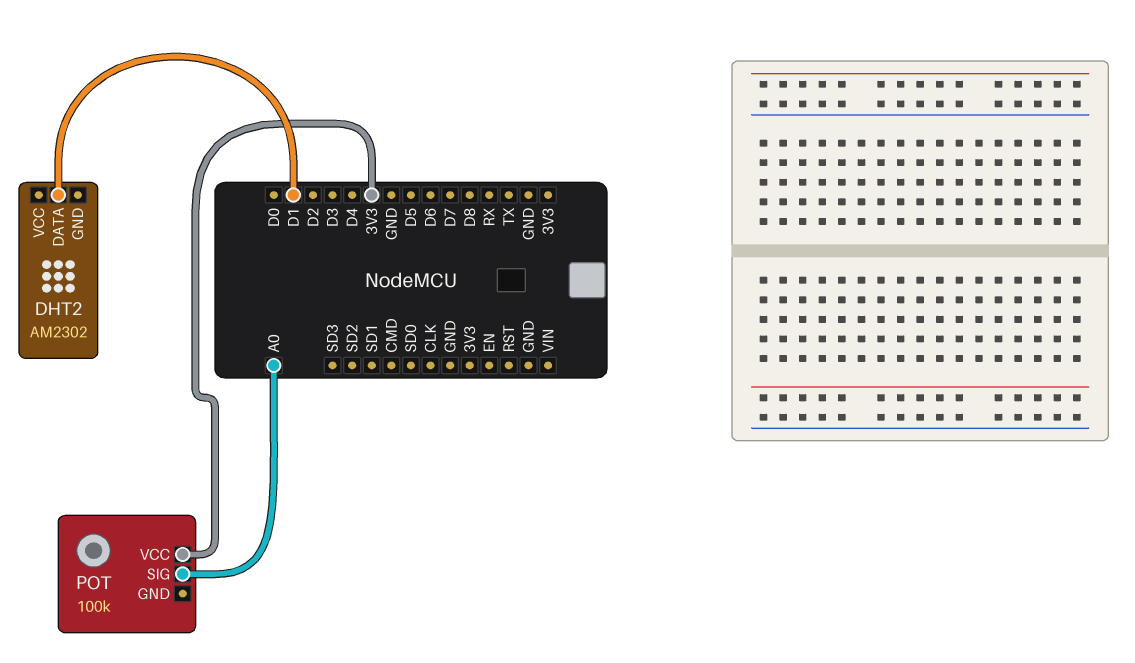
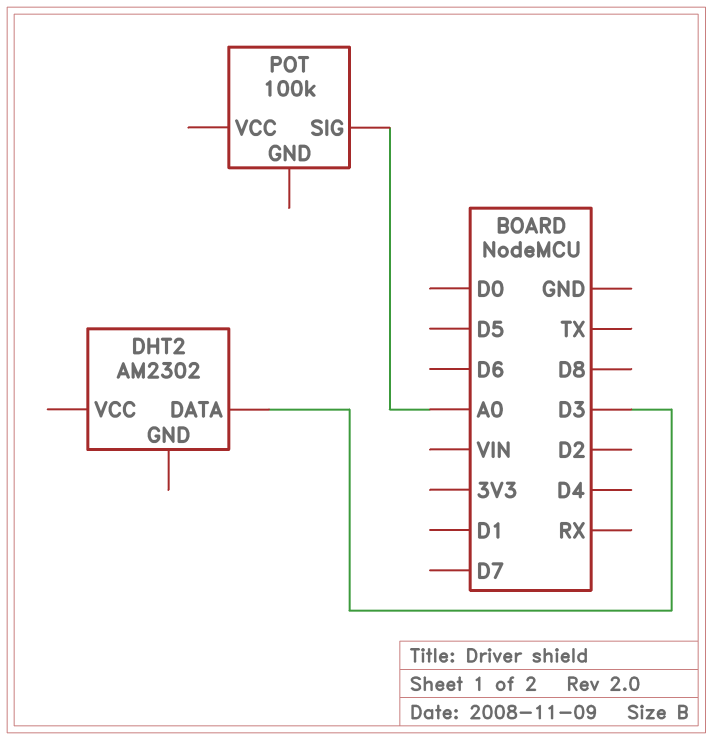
DHT2 pin DATA: D1 -> D3
POT pin VCC: 3V3 -> none

